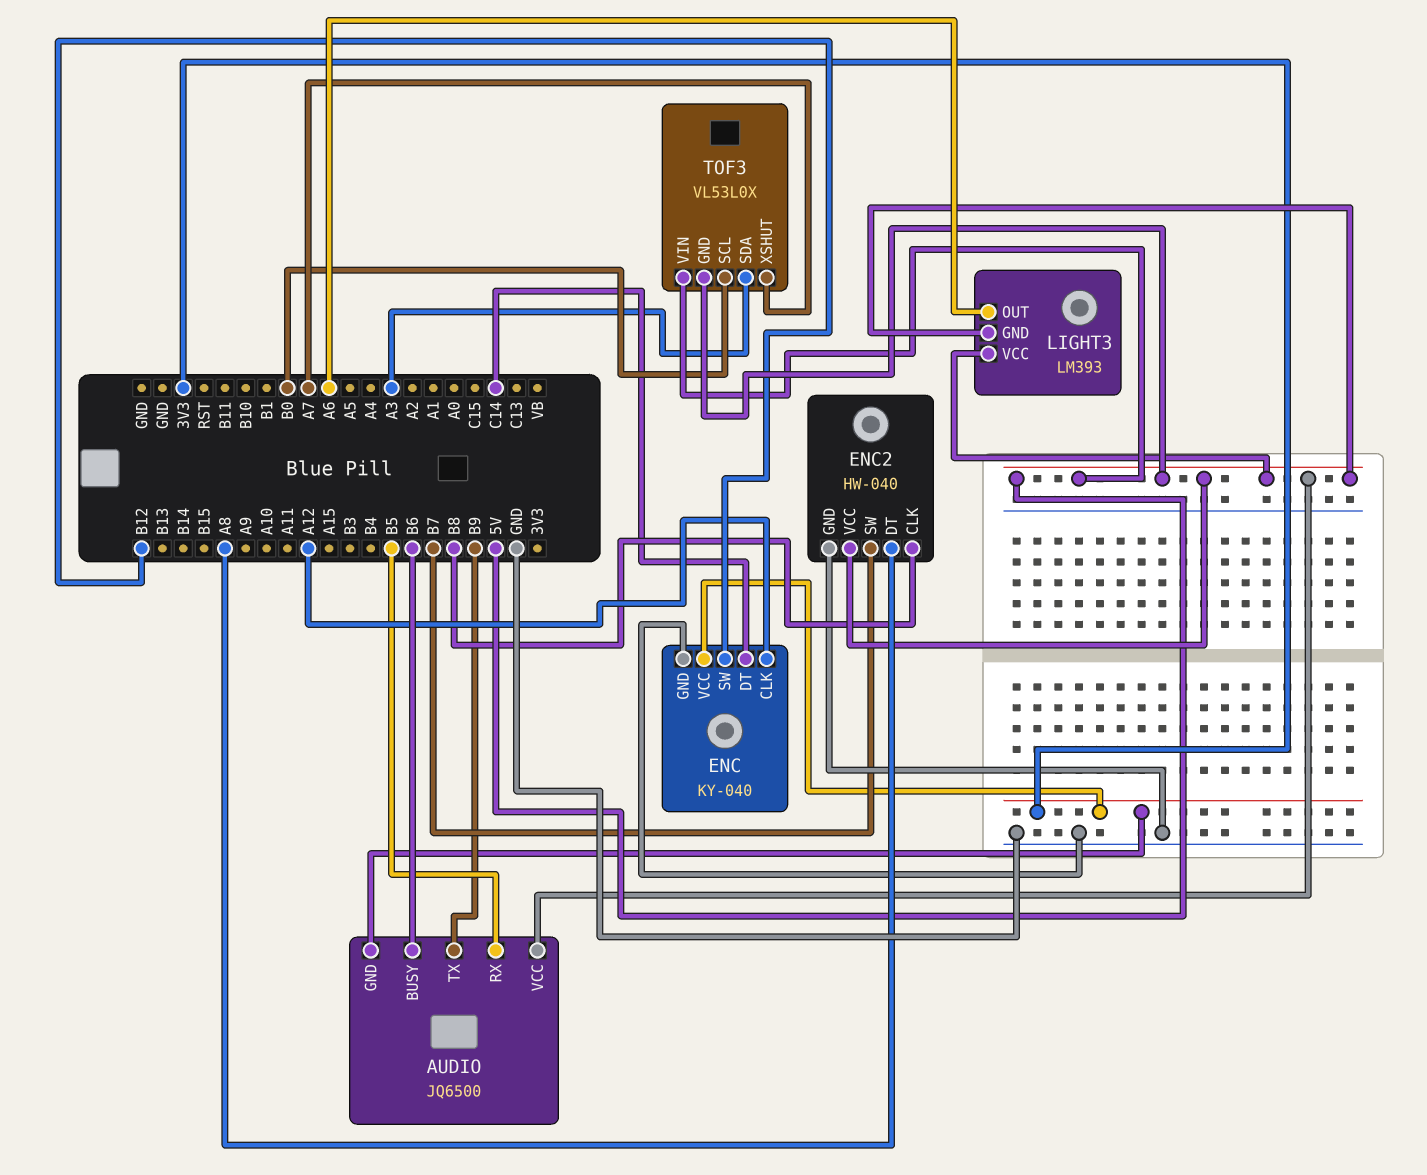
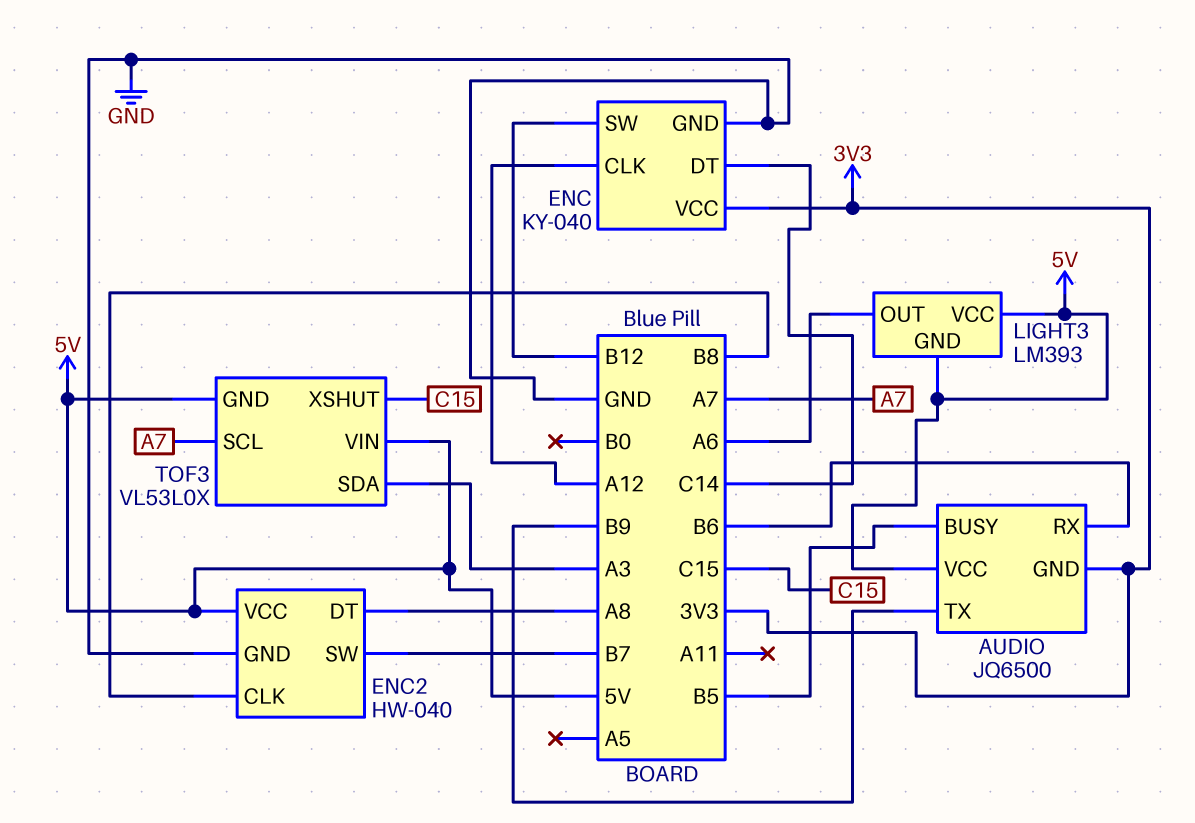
AUDIO pin BUSY: B6 -> B5
AUDIO pin RX: B5 -> B6
TOF3 pin SCL: B0 -> A7
TOF3 pin XSHUT: A7 -> C15

